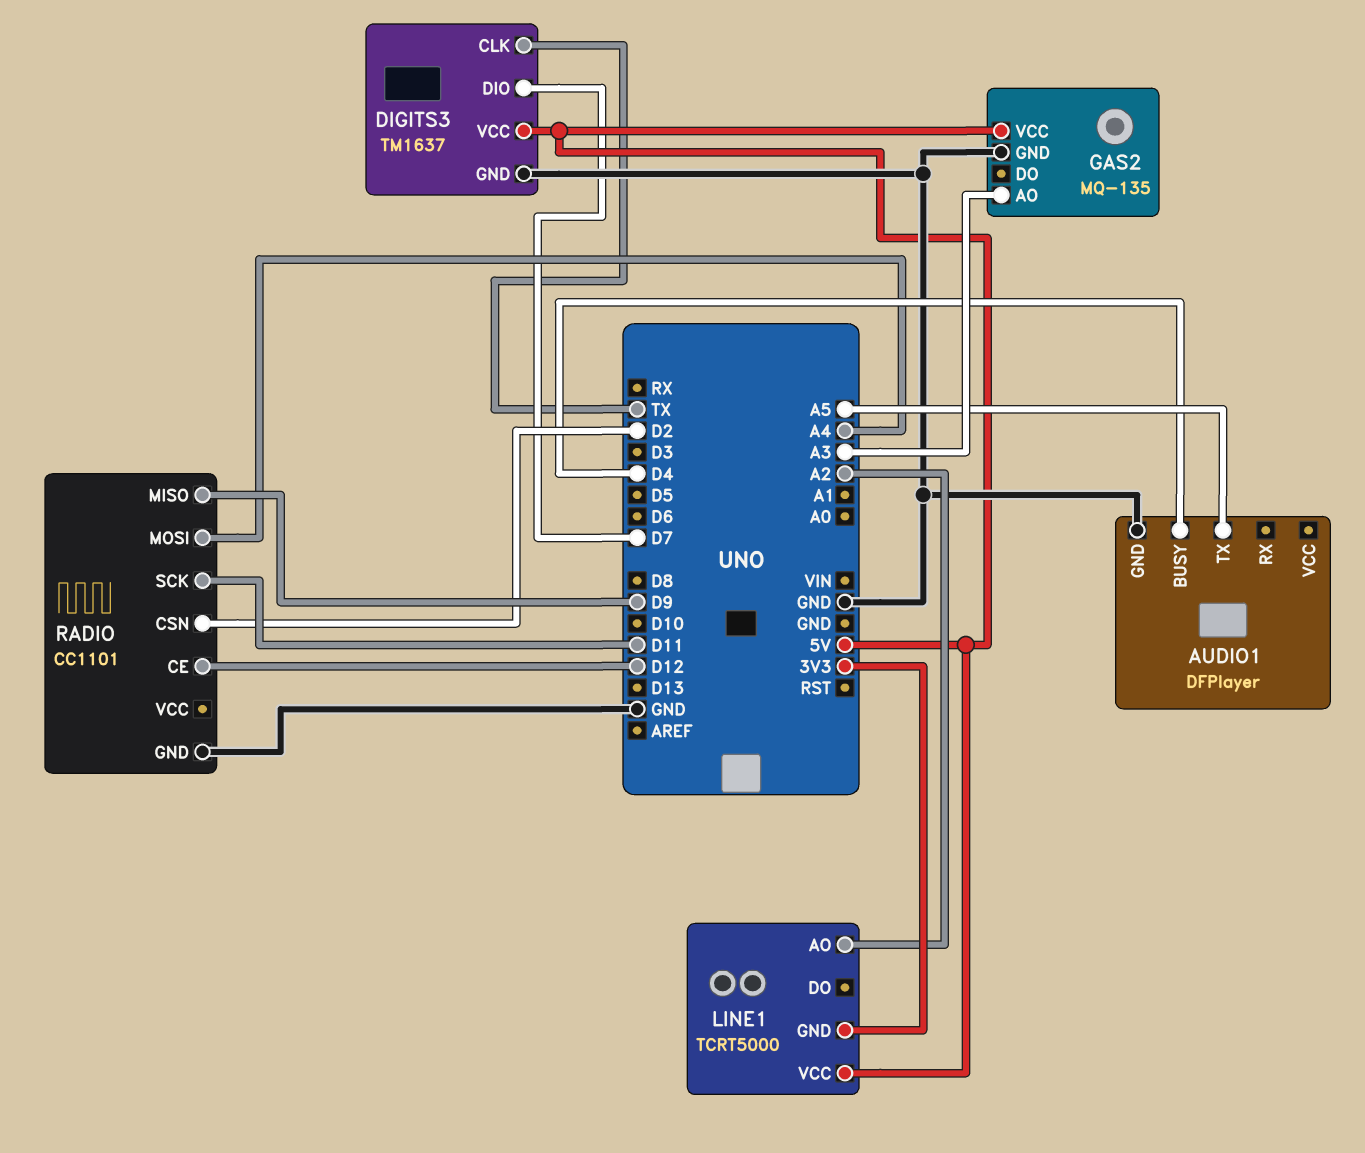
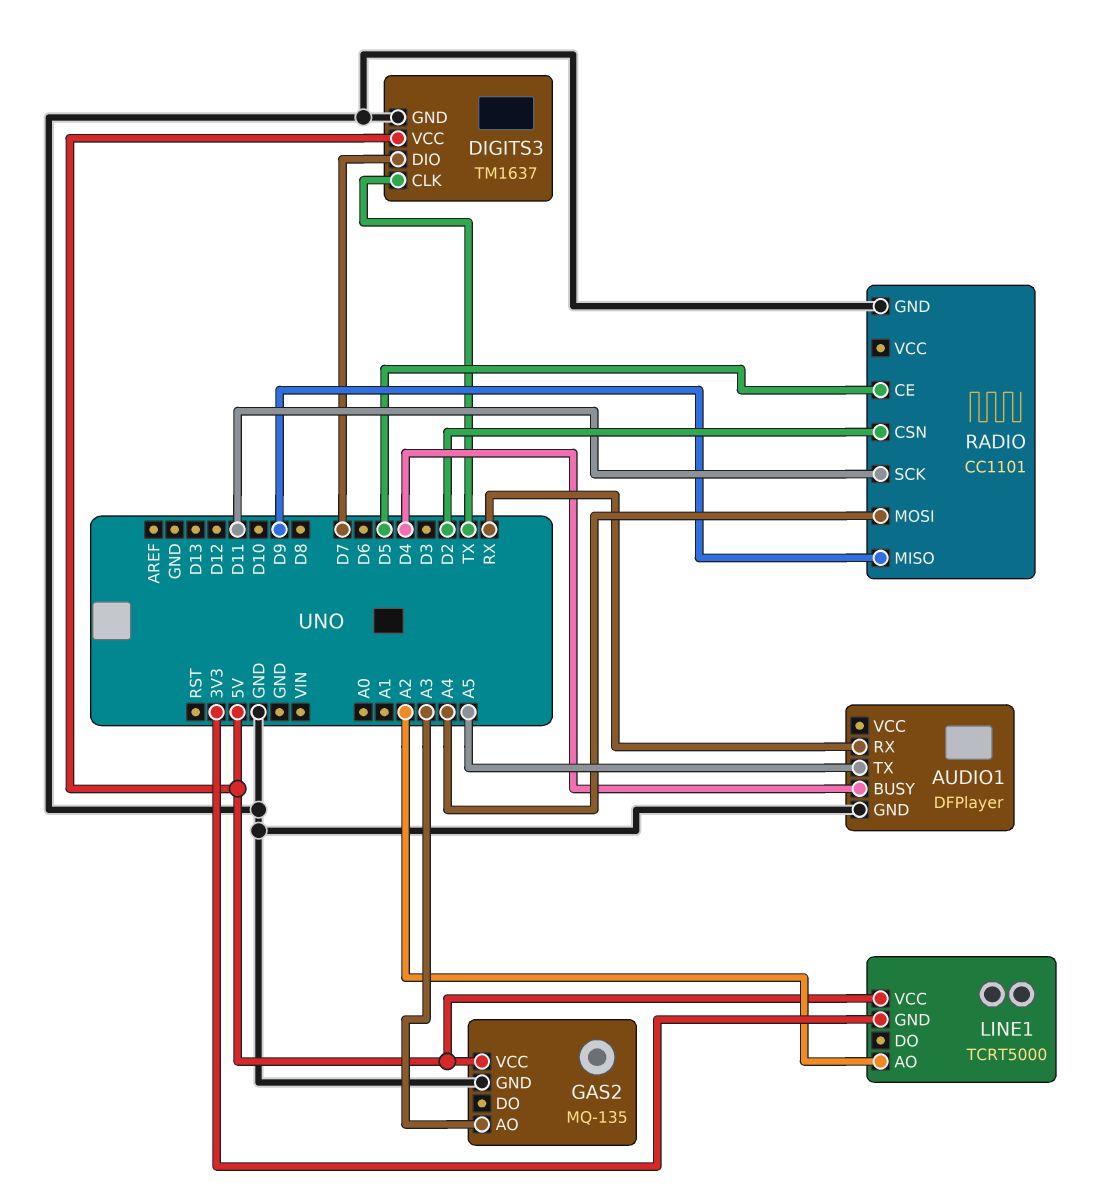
AUDIO1 pin RX: none -> RX
RADIO pin CE: D12 -> D5

